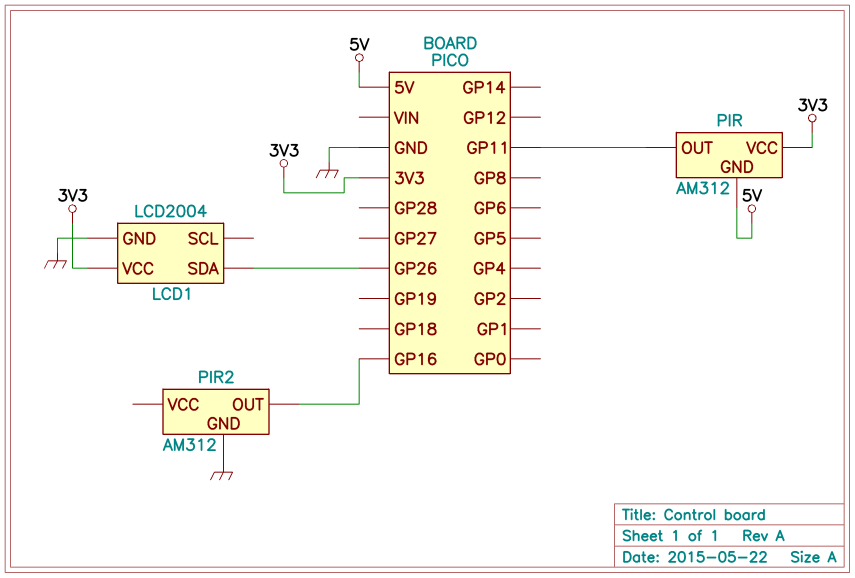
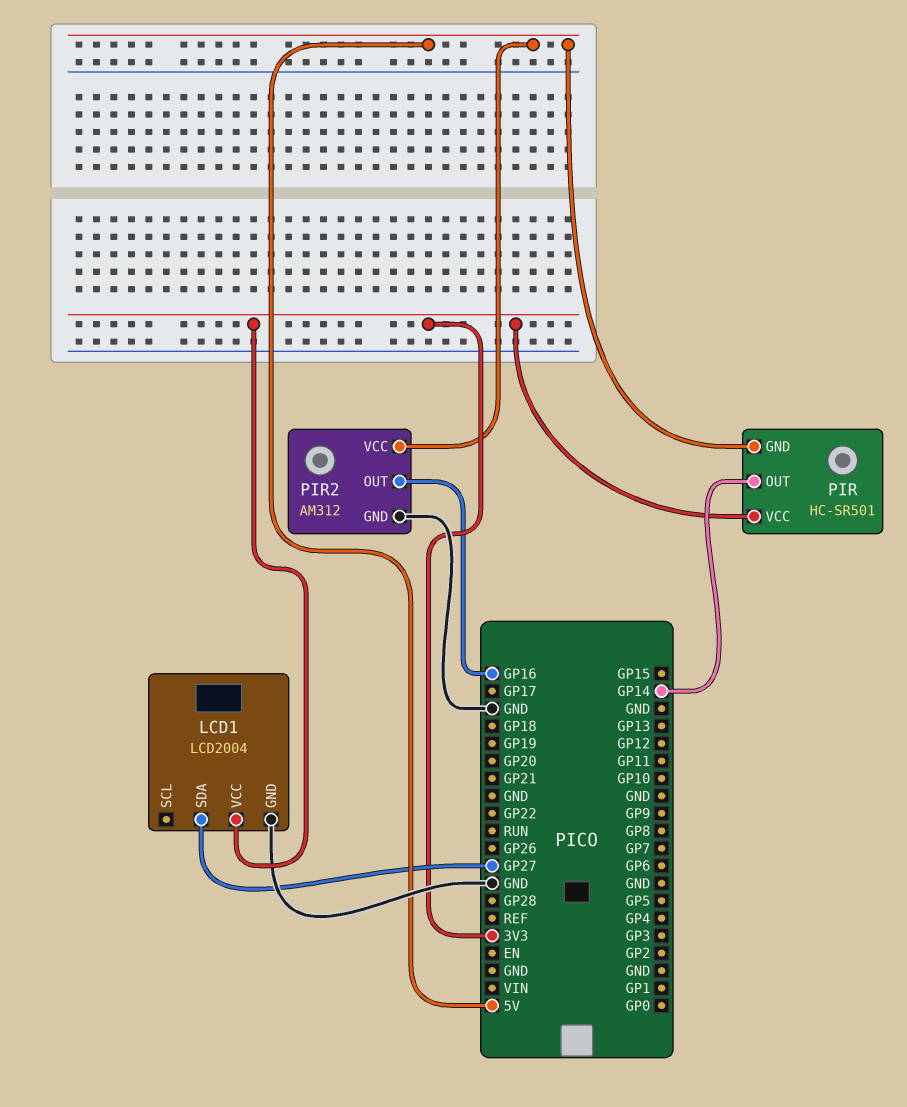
LCD1 pin SDA: GP26 -> GP27
PIR: AM312 -> HC-SR501
PIR pin OUT: GP11 -> GP14
PIR2 pin VCC: none -> 5V

